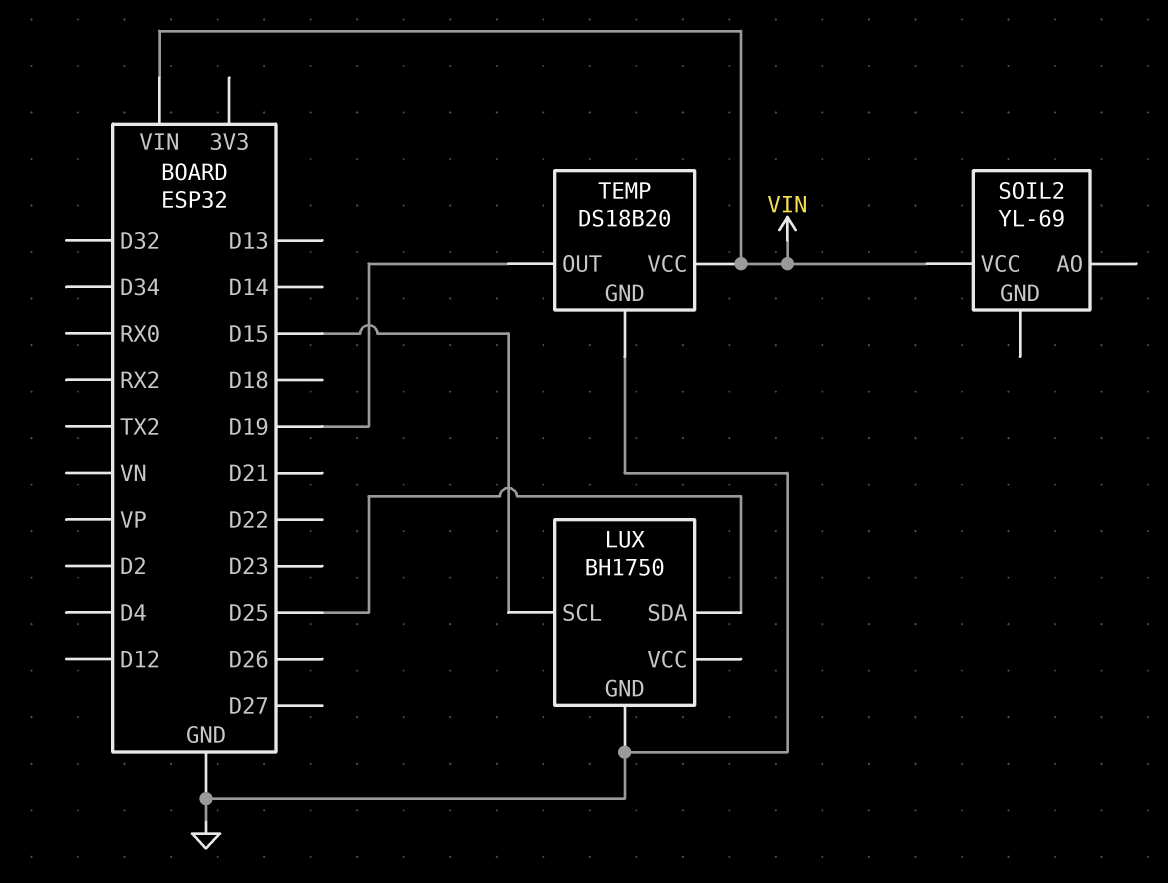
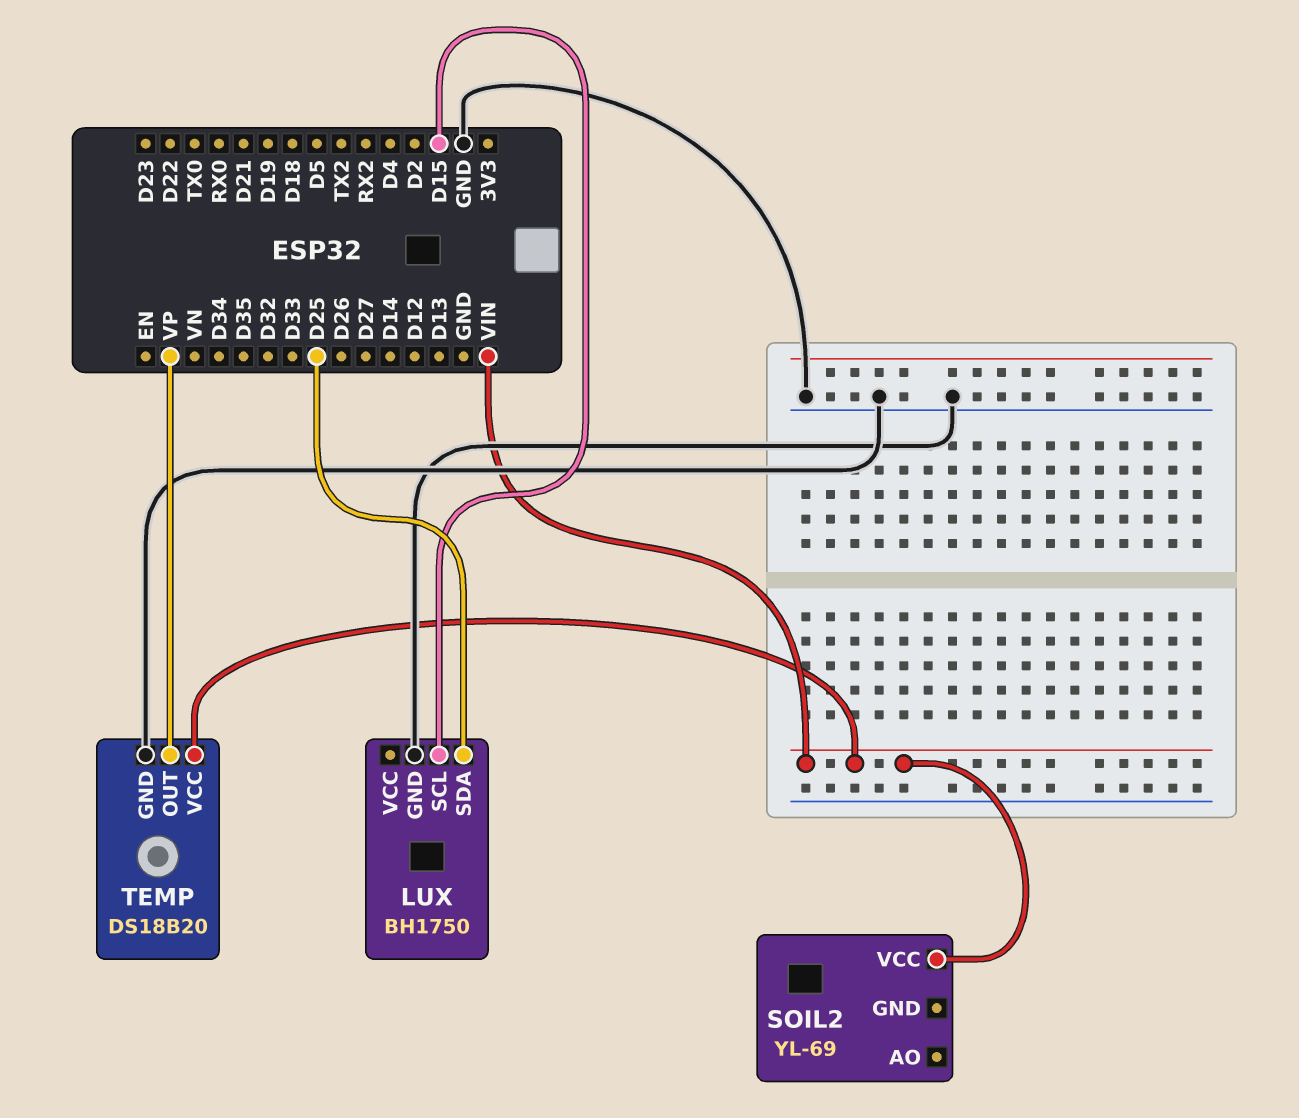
TEMP pin OUT: D19 -> VP

